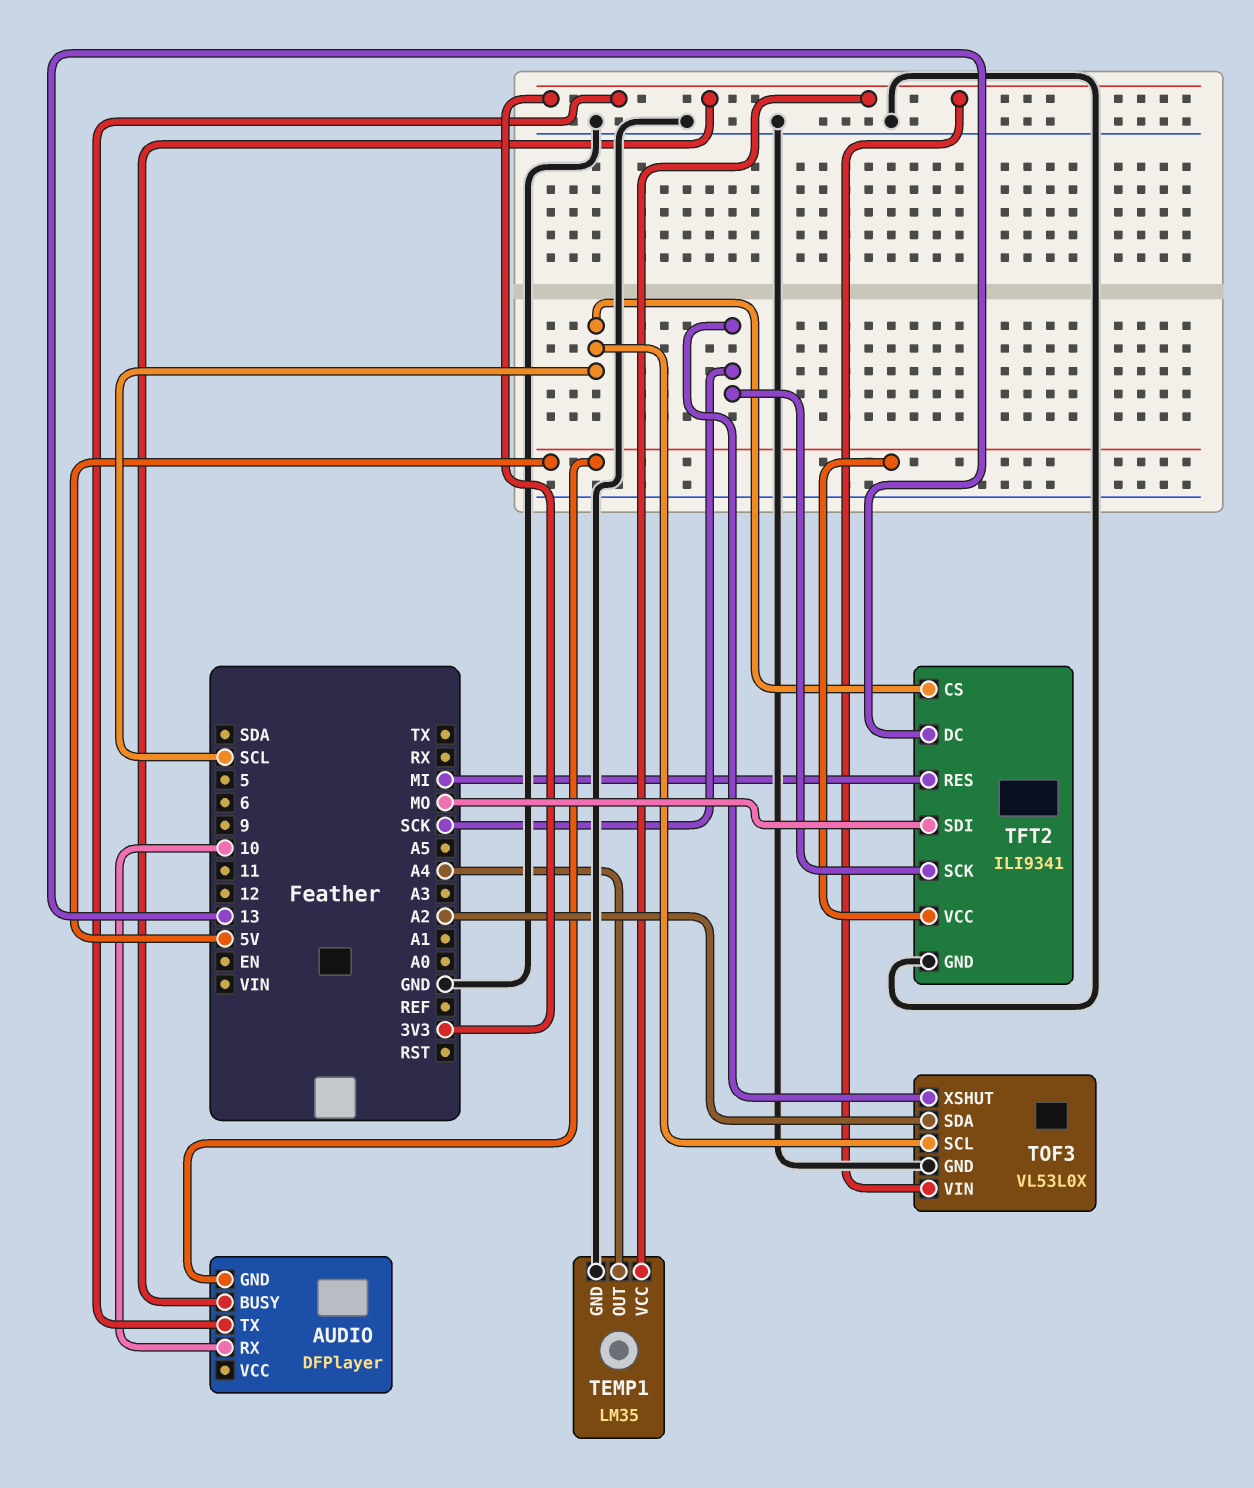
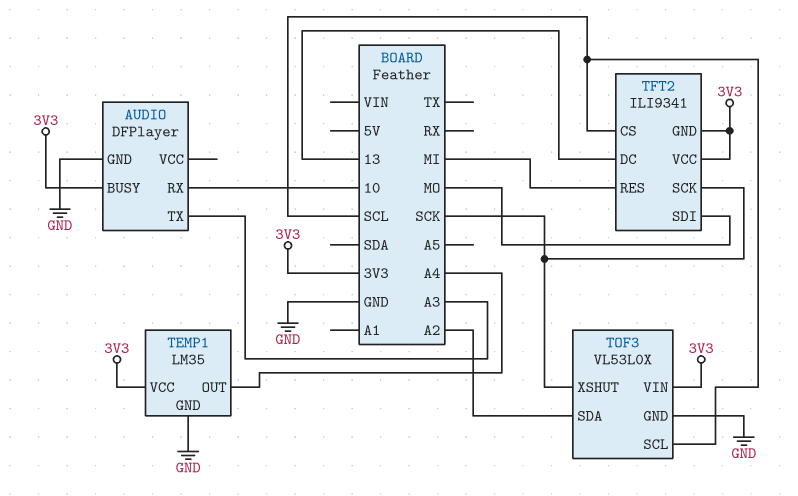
AUDIO pin GND: 5V -> GND
AUDIO pin TX: 3V3 -> A3
TFT2 pin GND: GND -> 3V3
TFT2 pin VCC: 5V -> 3V3

